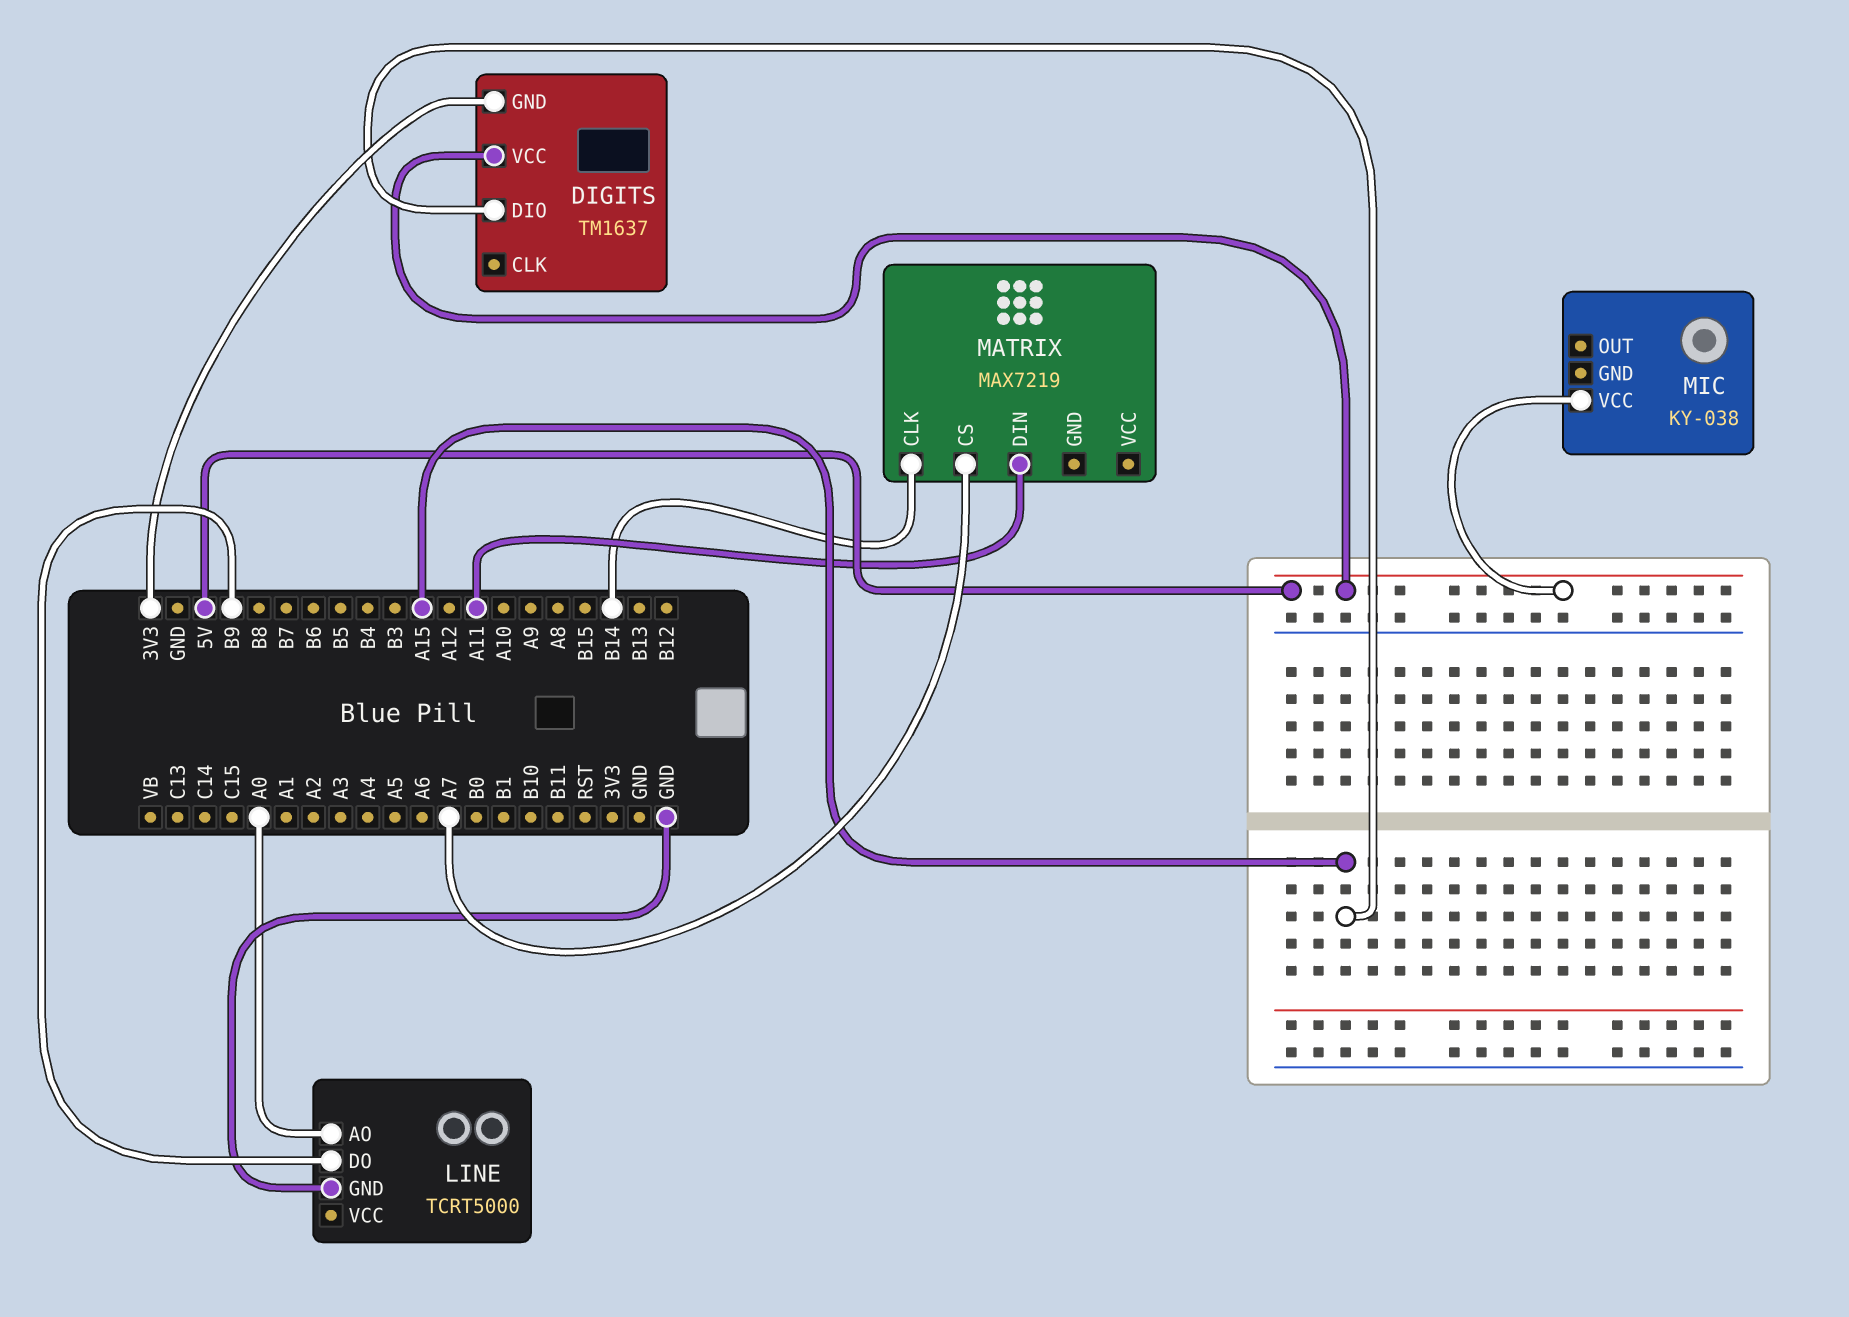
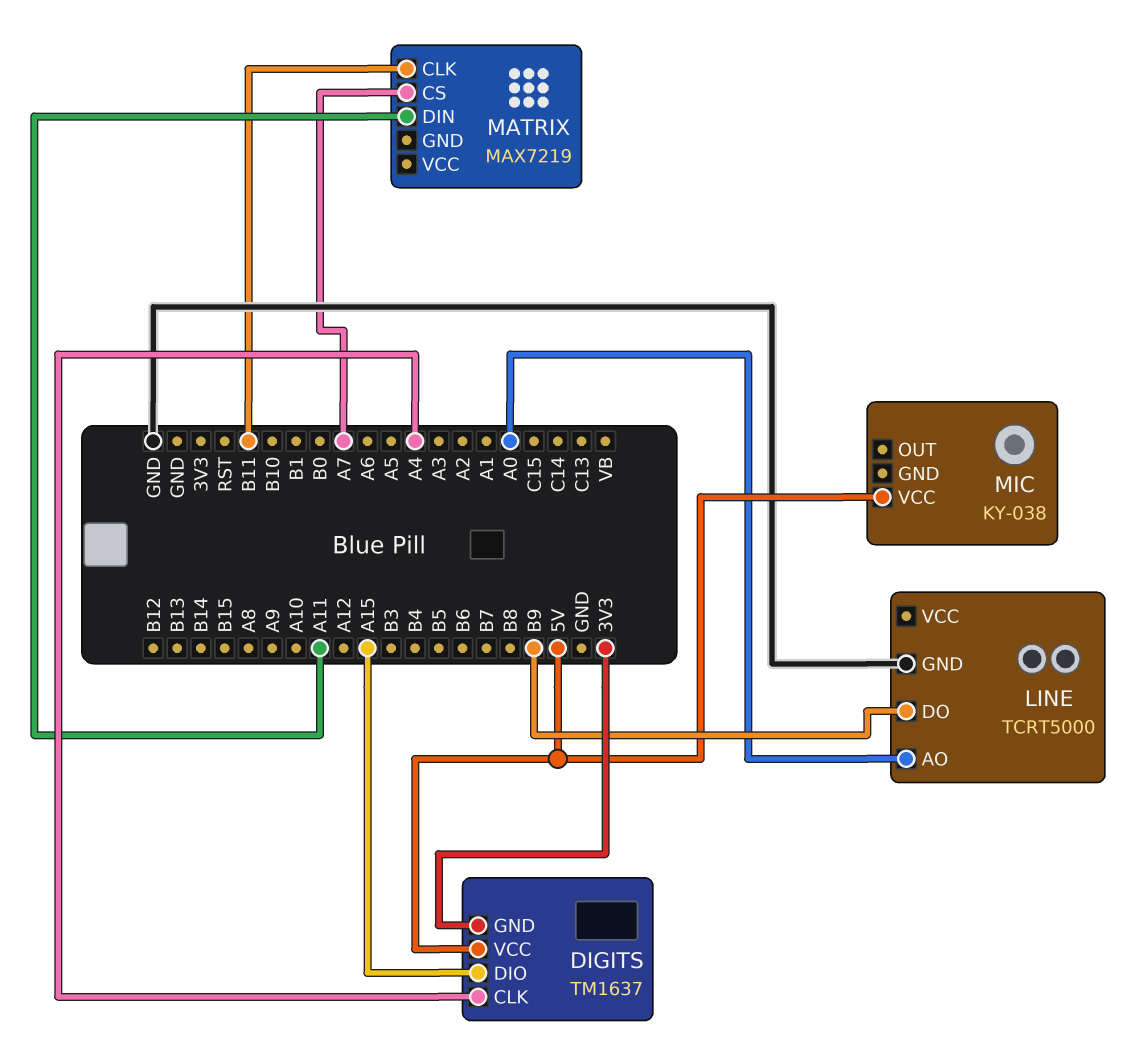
DIGITS pin CLK: none -> A4
MATRIX pin CLK: B14 -> B11

